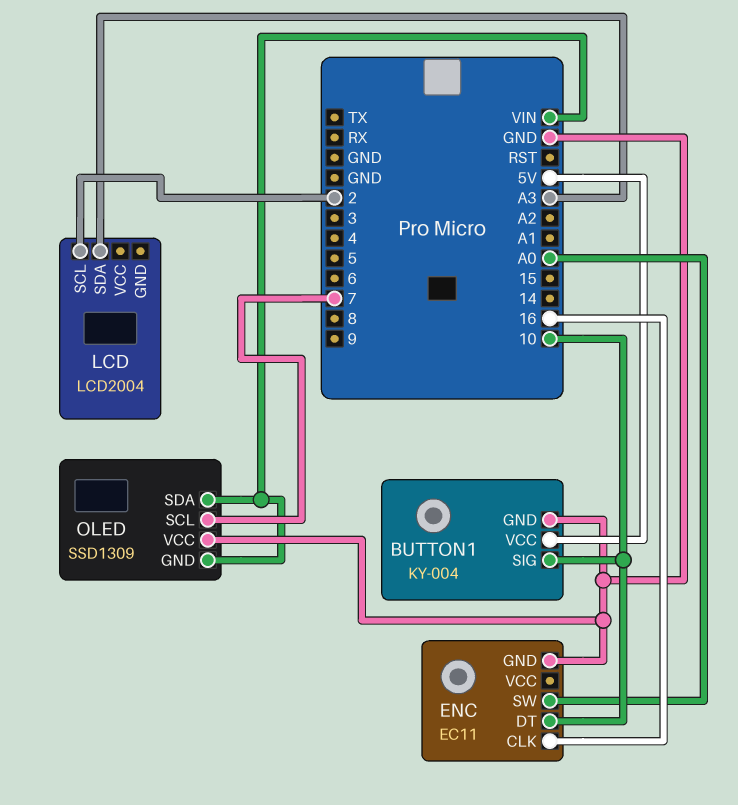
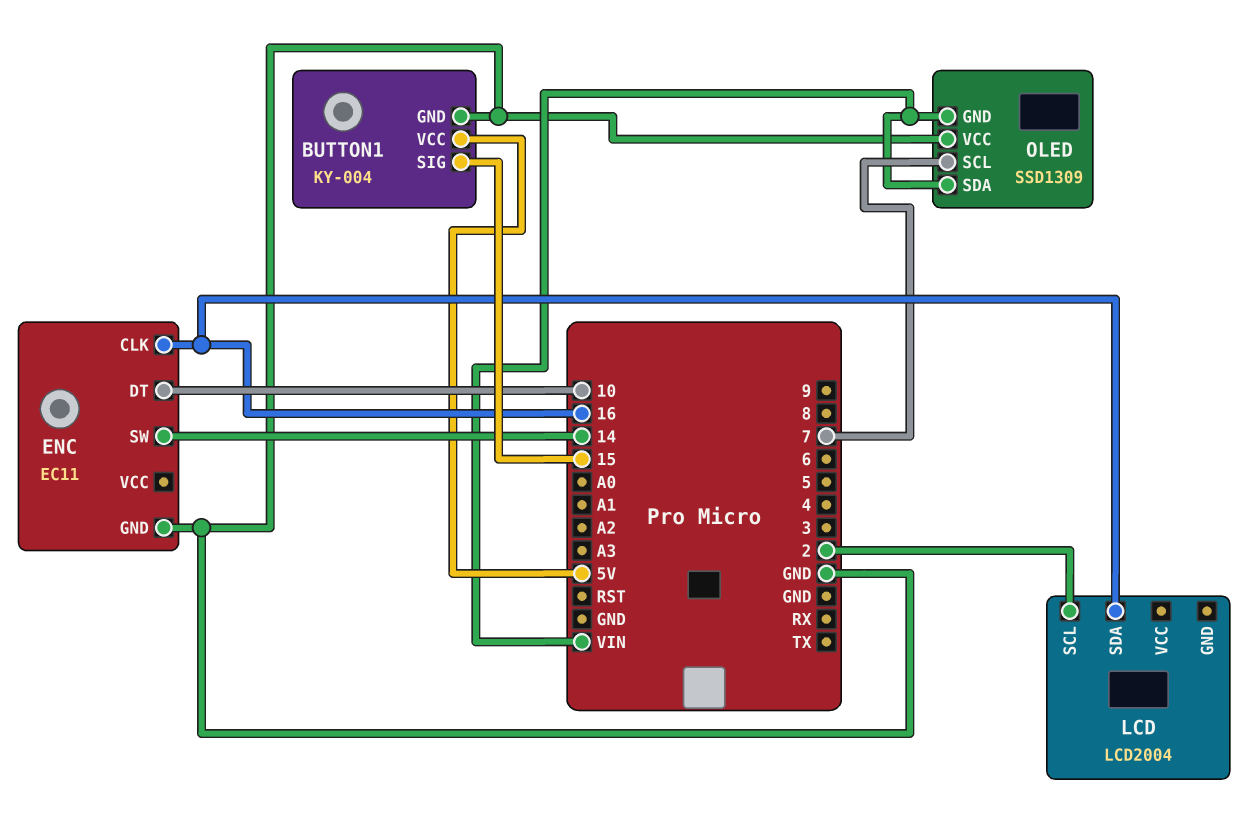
BUTTON1 pin SIG: 10 -> 15
ENC pin SW: A0 -> 14
LCD pin SDA: A3 -> 16

